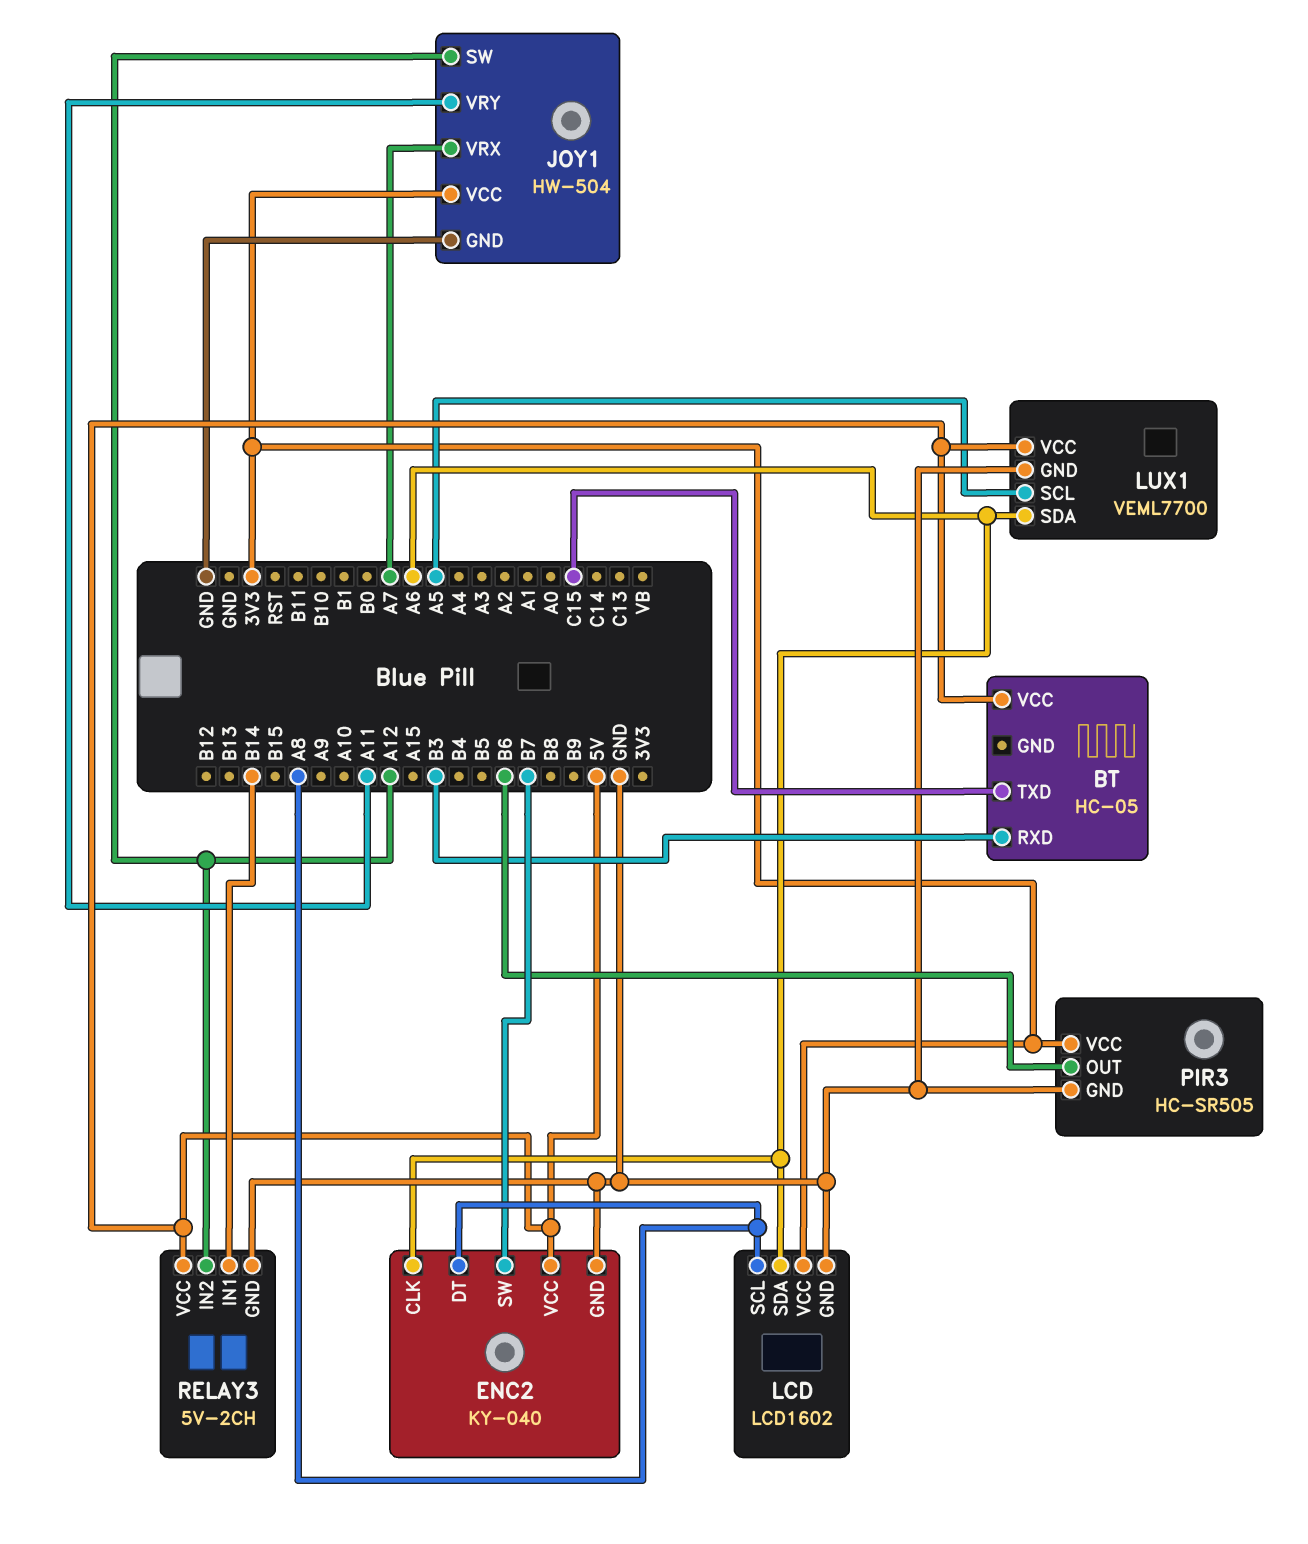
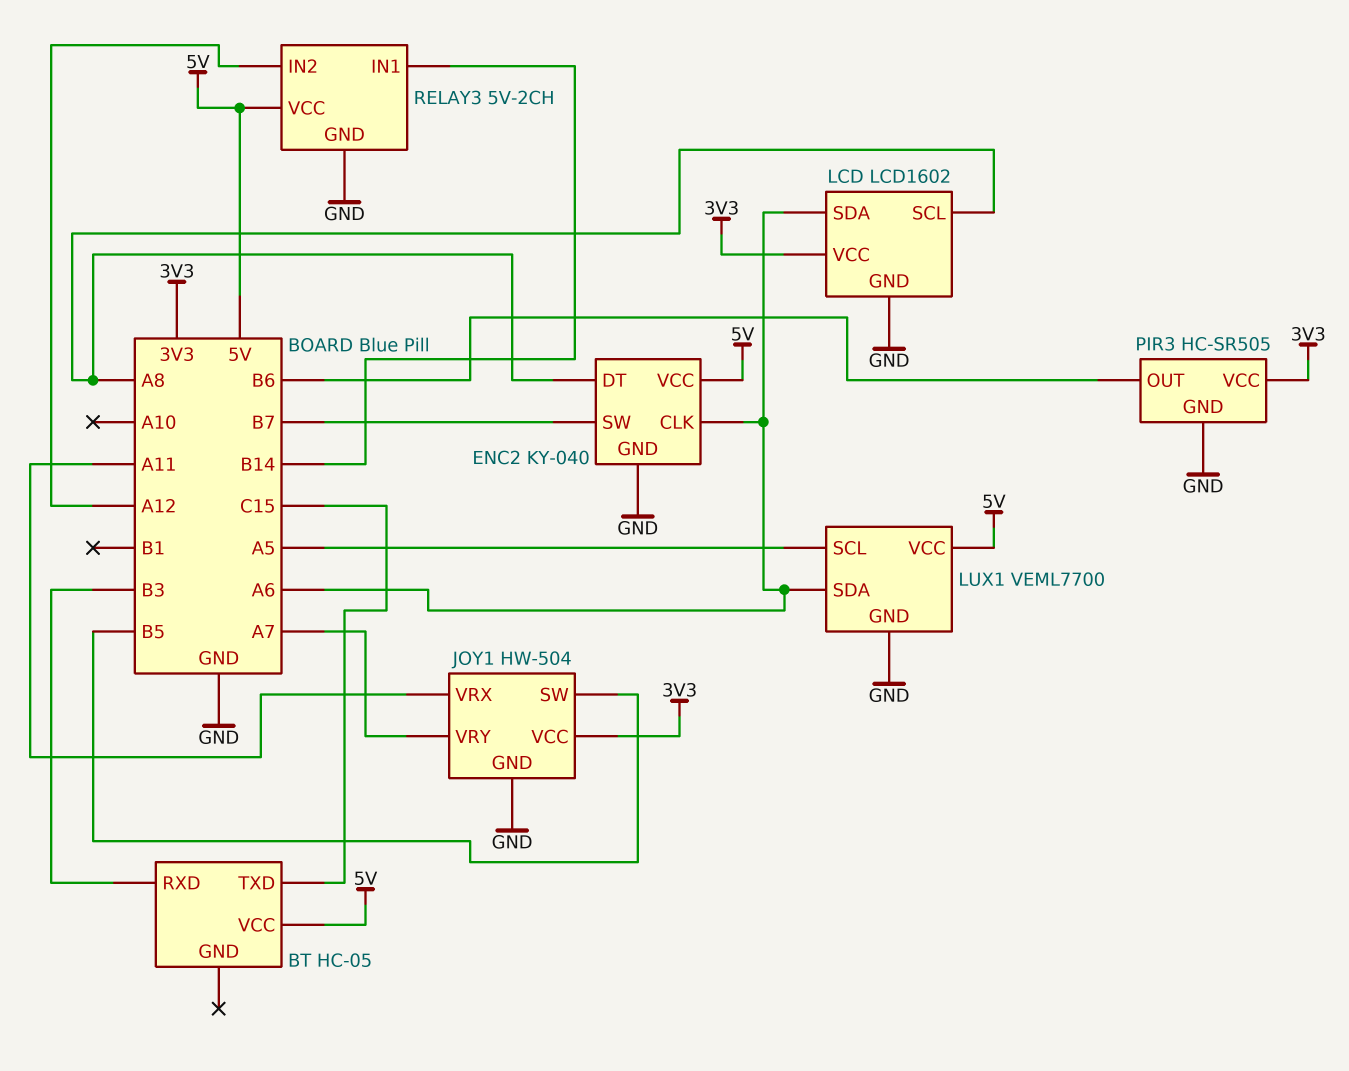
JOY1 pin SW: A12 -> B5
JOY1 pin VRX: A7 -> A11
JOY1 pin VRY: A11 -> A7

